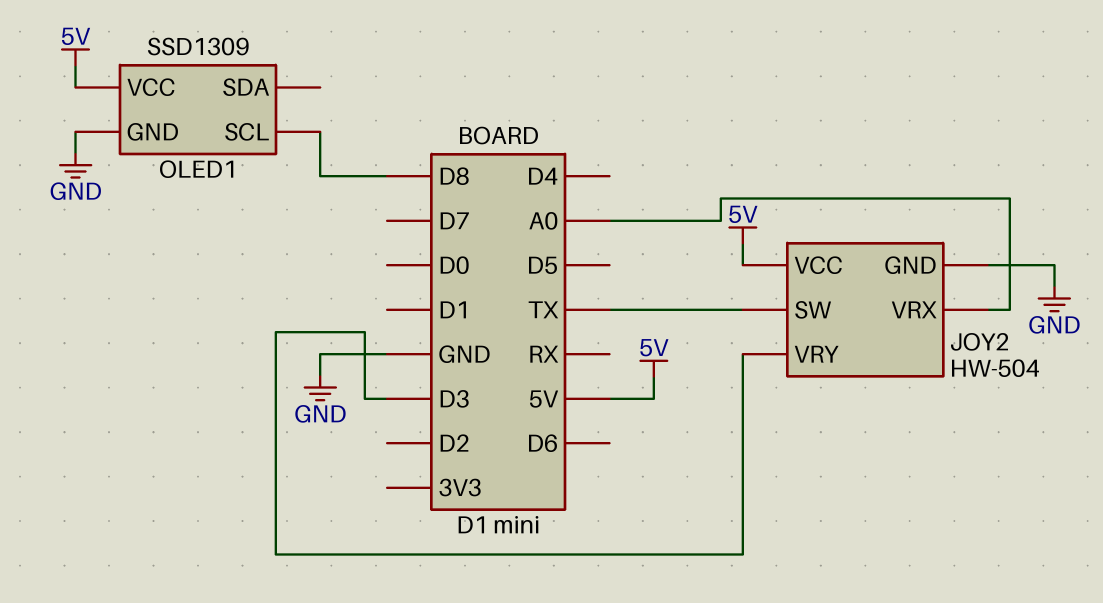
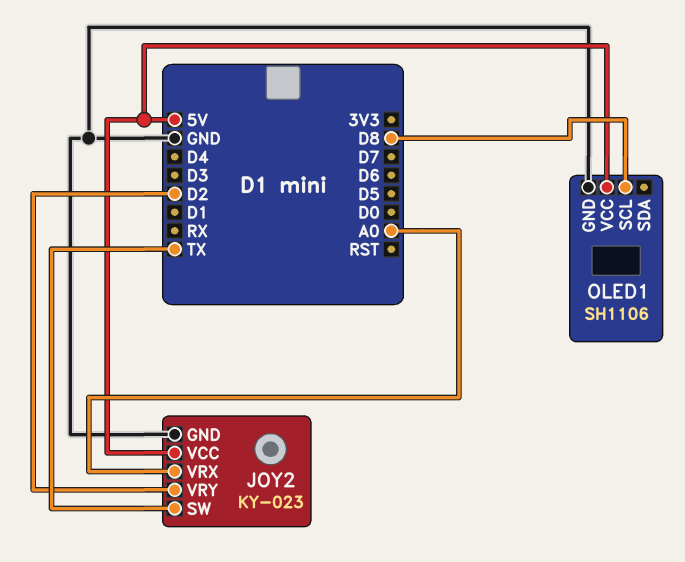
JOY2: HW-504 -> KY-023
JOY2 pin VRY: D3 -> D2
OLED1: SSD1309 -> SH1106

